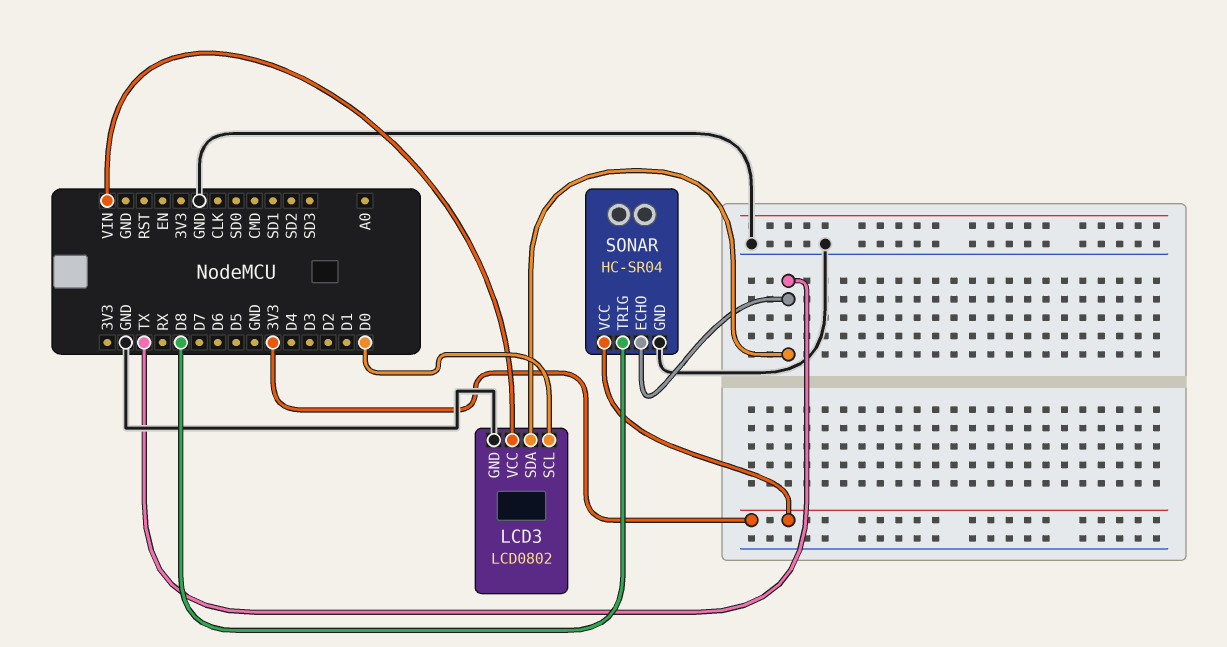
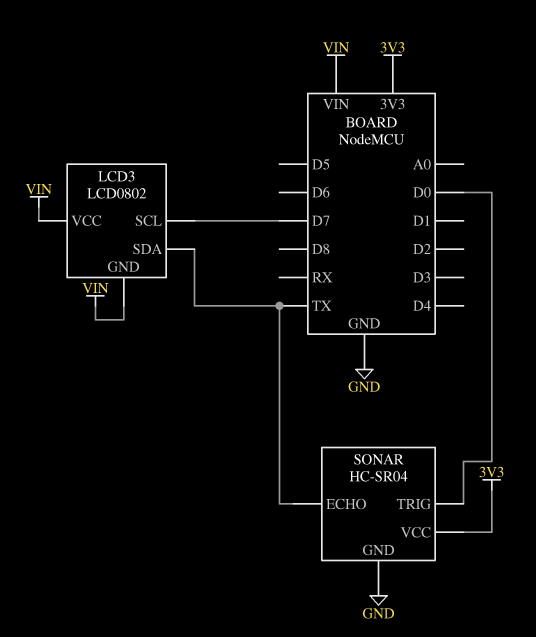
LCD3 pin GND: GND -> VIN
LCD3 pin SCL: D0 -> D7
SONAR pin TRIG: D8 -> D0

